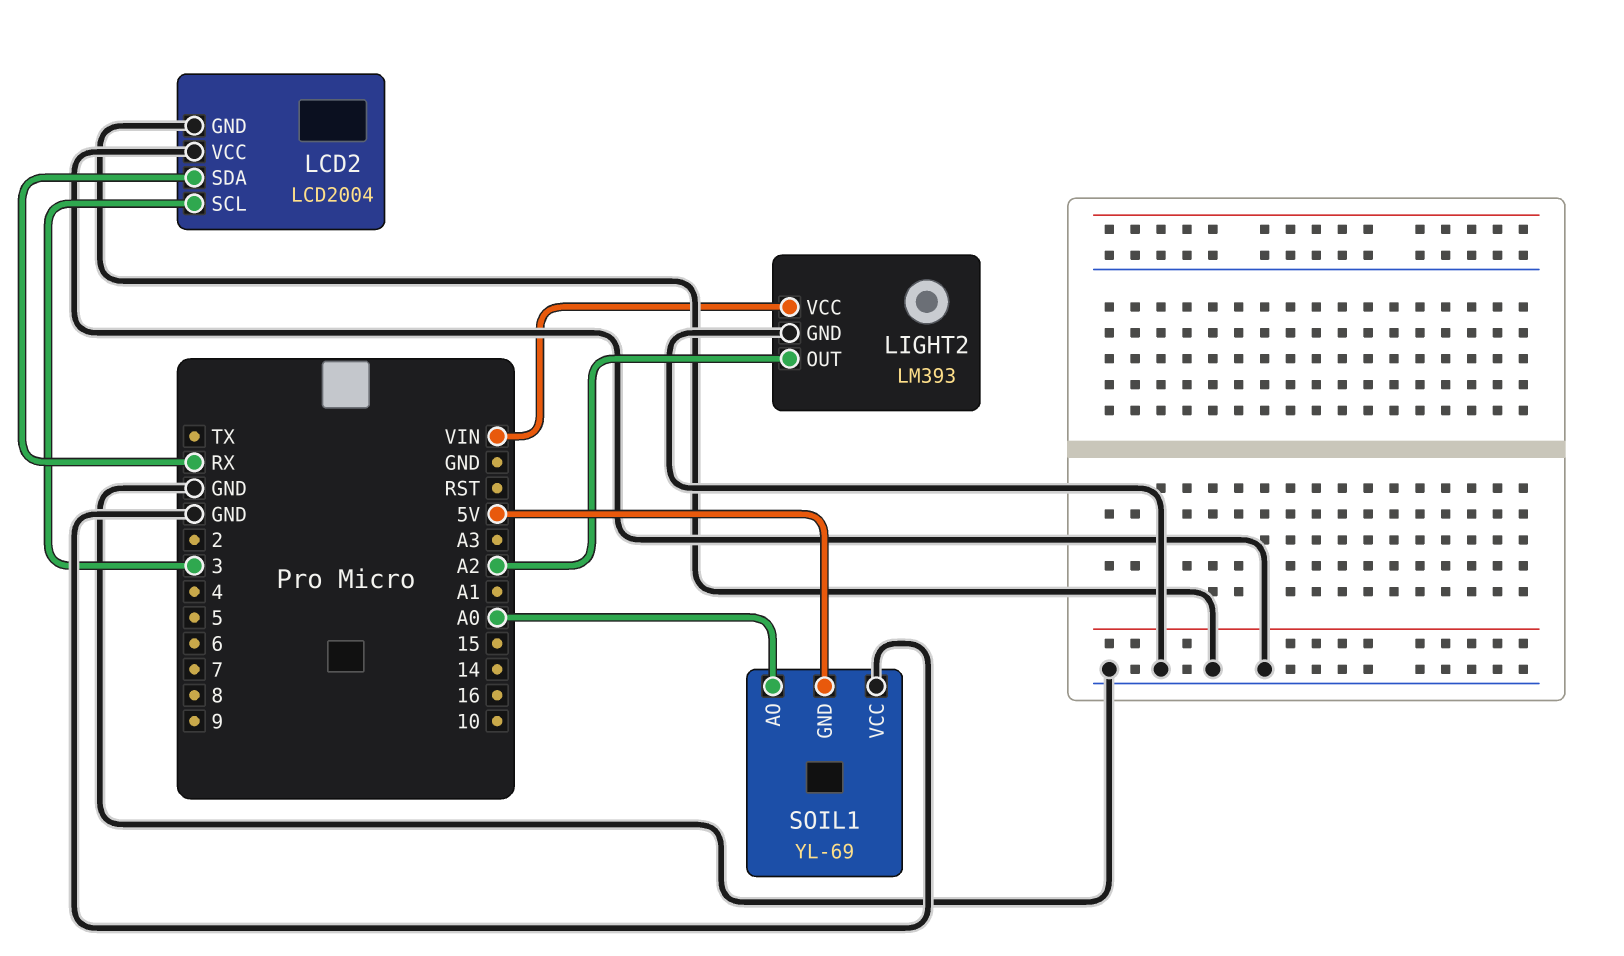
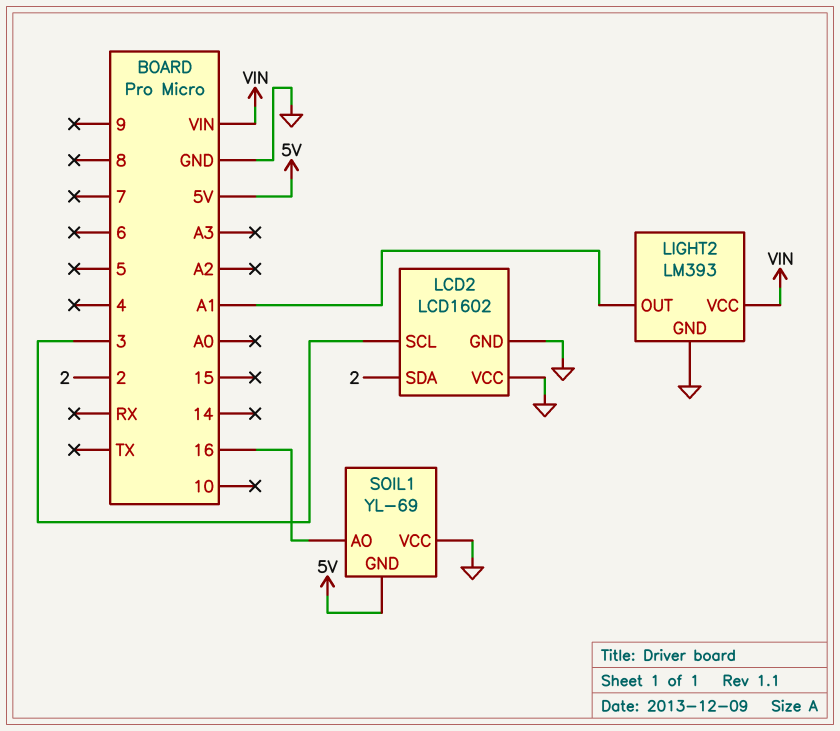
LCD2: LCD2004 -> LCD1602
LCD2 pin SDA: RX -> 2
LIGHT2 pin OUT: A2 -> A1
SOIL1 pin AO: A0 -> 16

